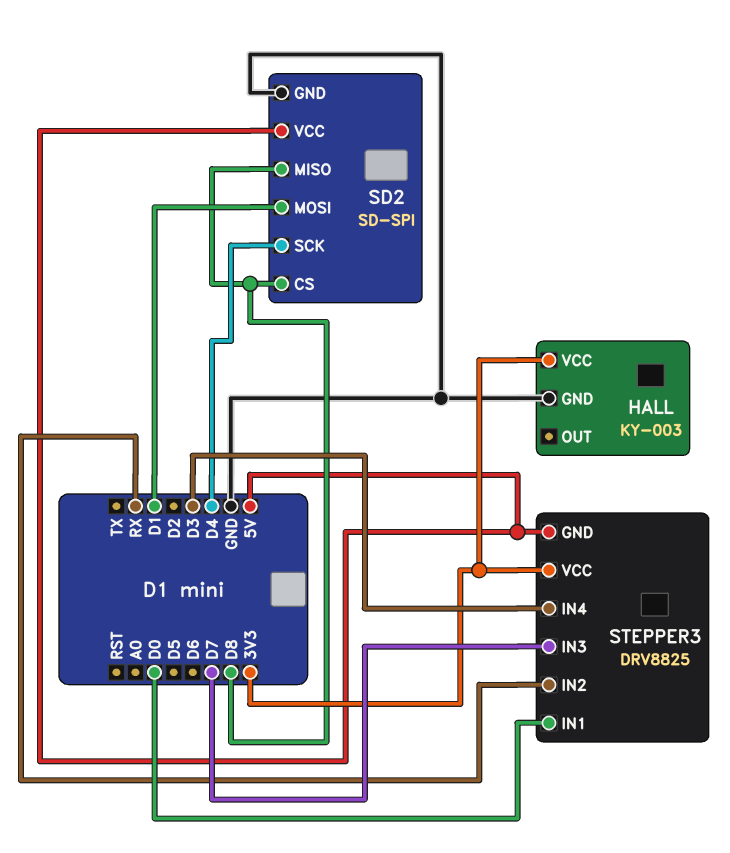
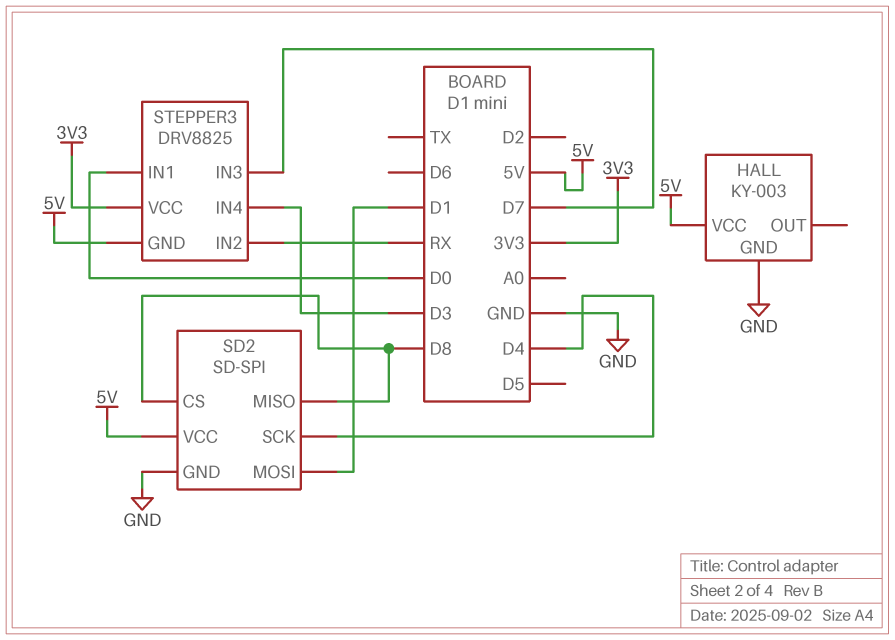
HALL pin VCC: 3V3 -> 5V

